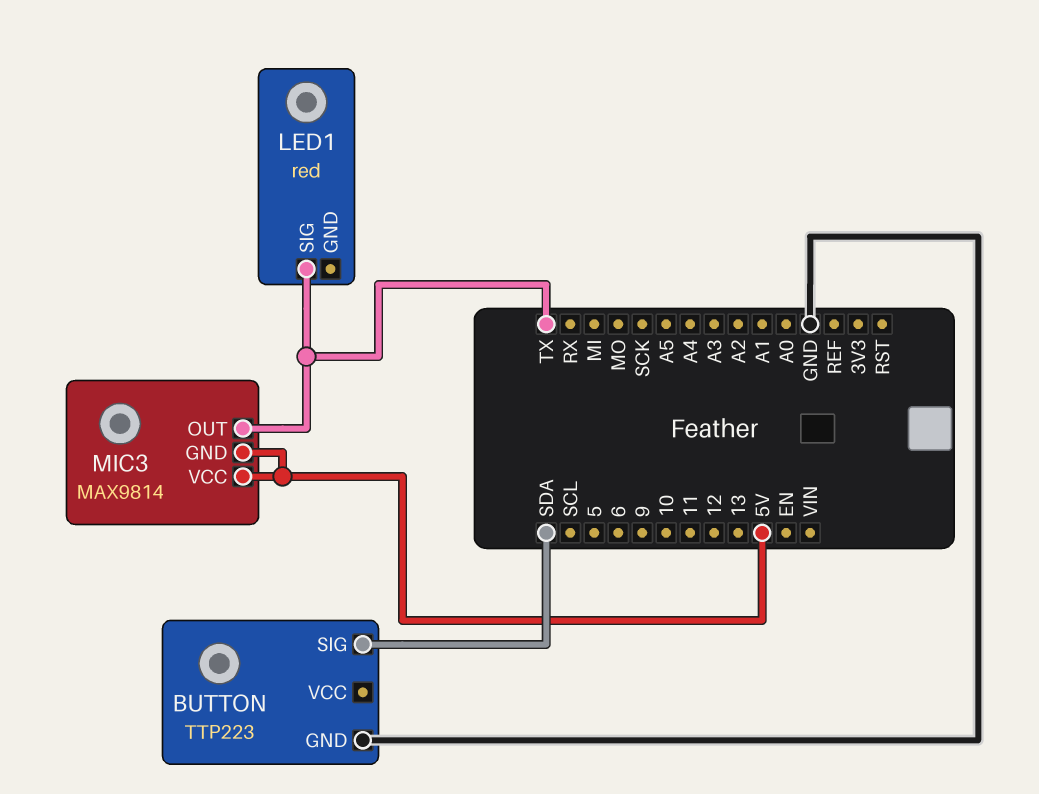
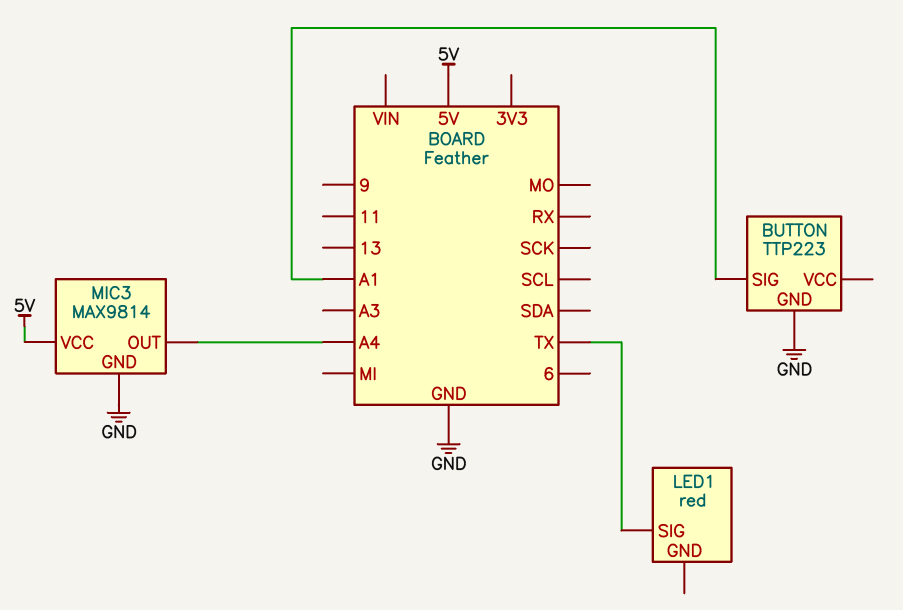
BUTTON pin SIG: SDA -> A1
MIC3 pin GND: 5V -> GND
MIC3 pin OUT: TX -> A4

